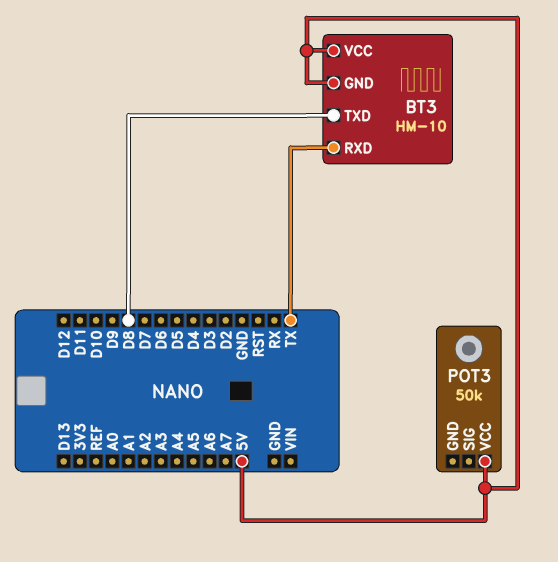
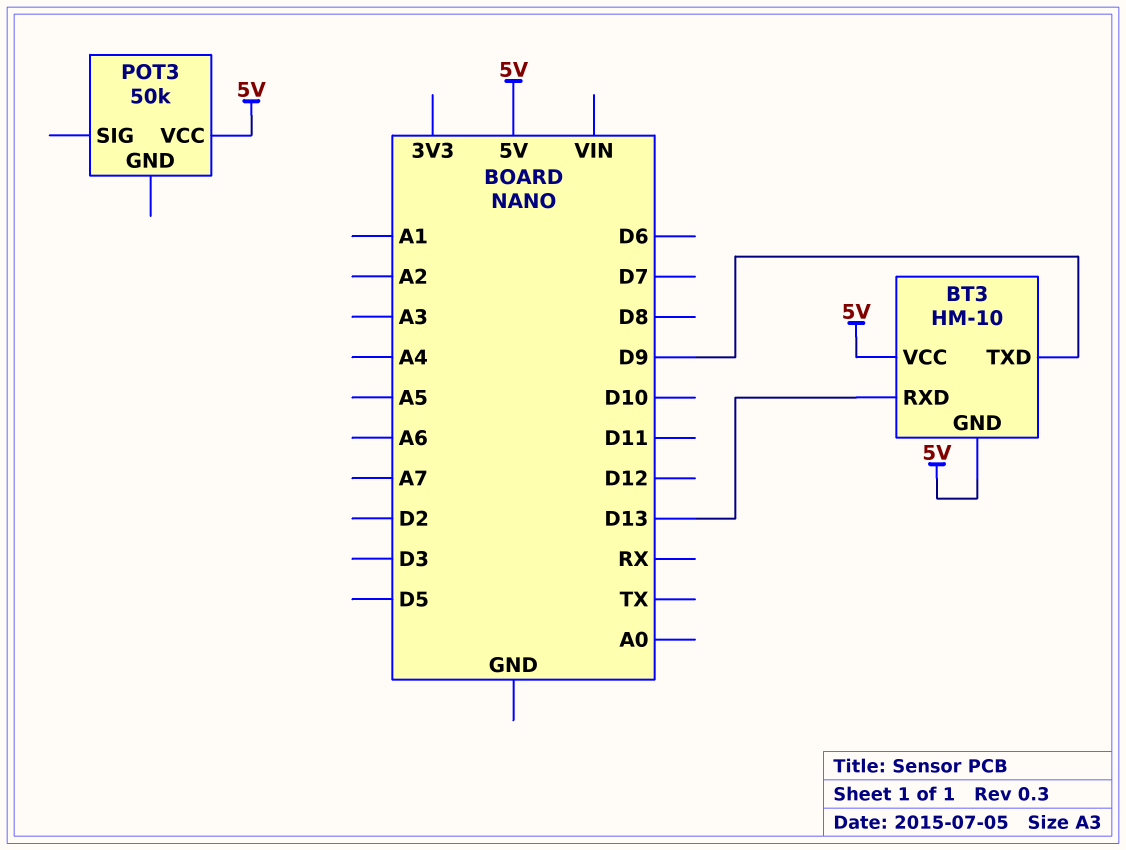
BT3 pin RXD: TX -> D13
BT3 pin TXD: D8 -> D9

